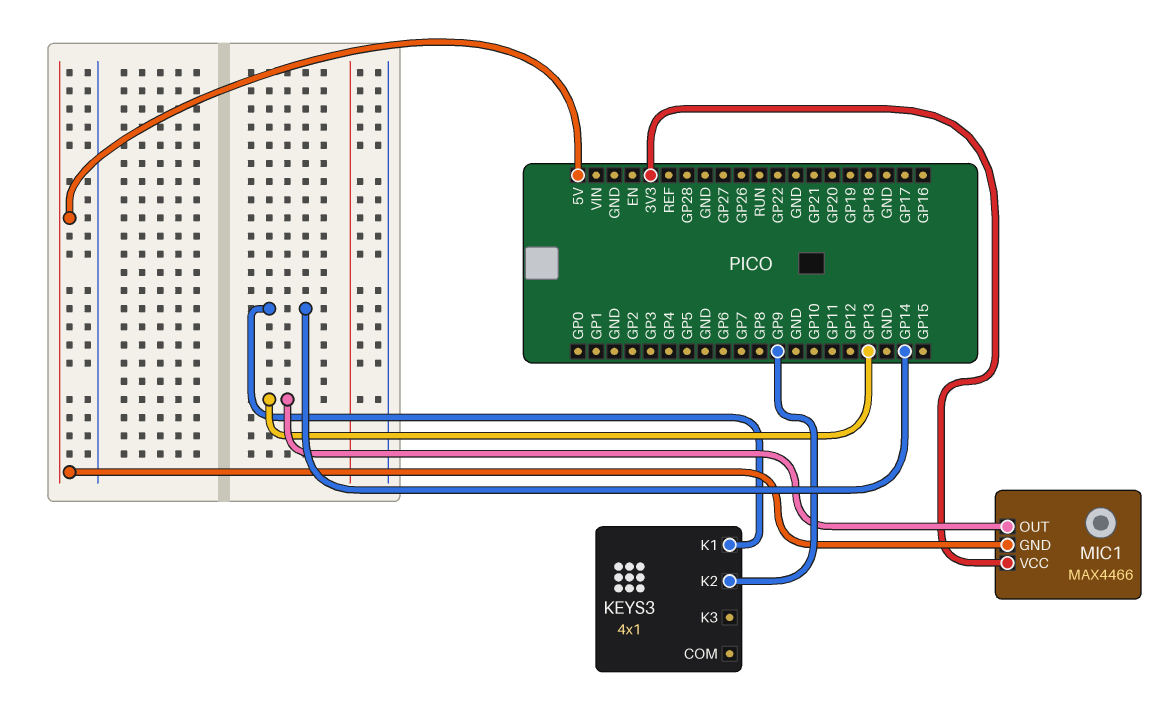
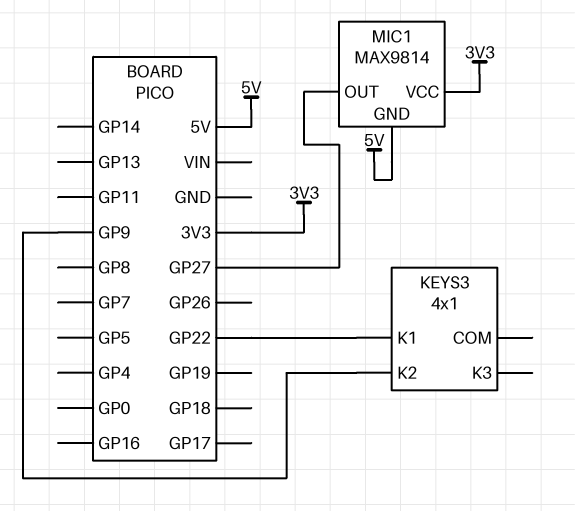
KEYS3 pin K1: GP14 -> GP22
MIC1: MAX4466 -> MAX9814
MIC1 pin OUT: GP13 -> GP27

